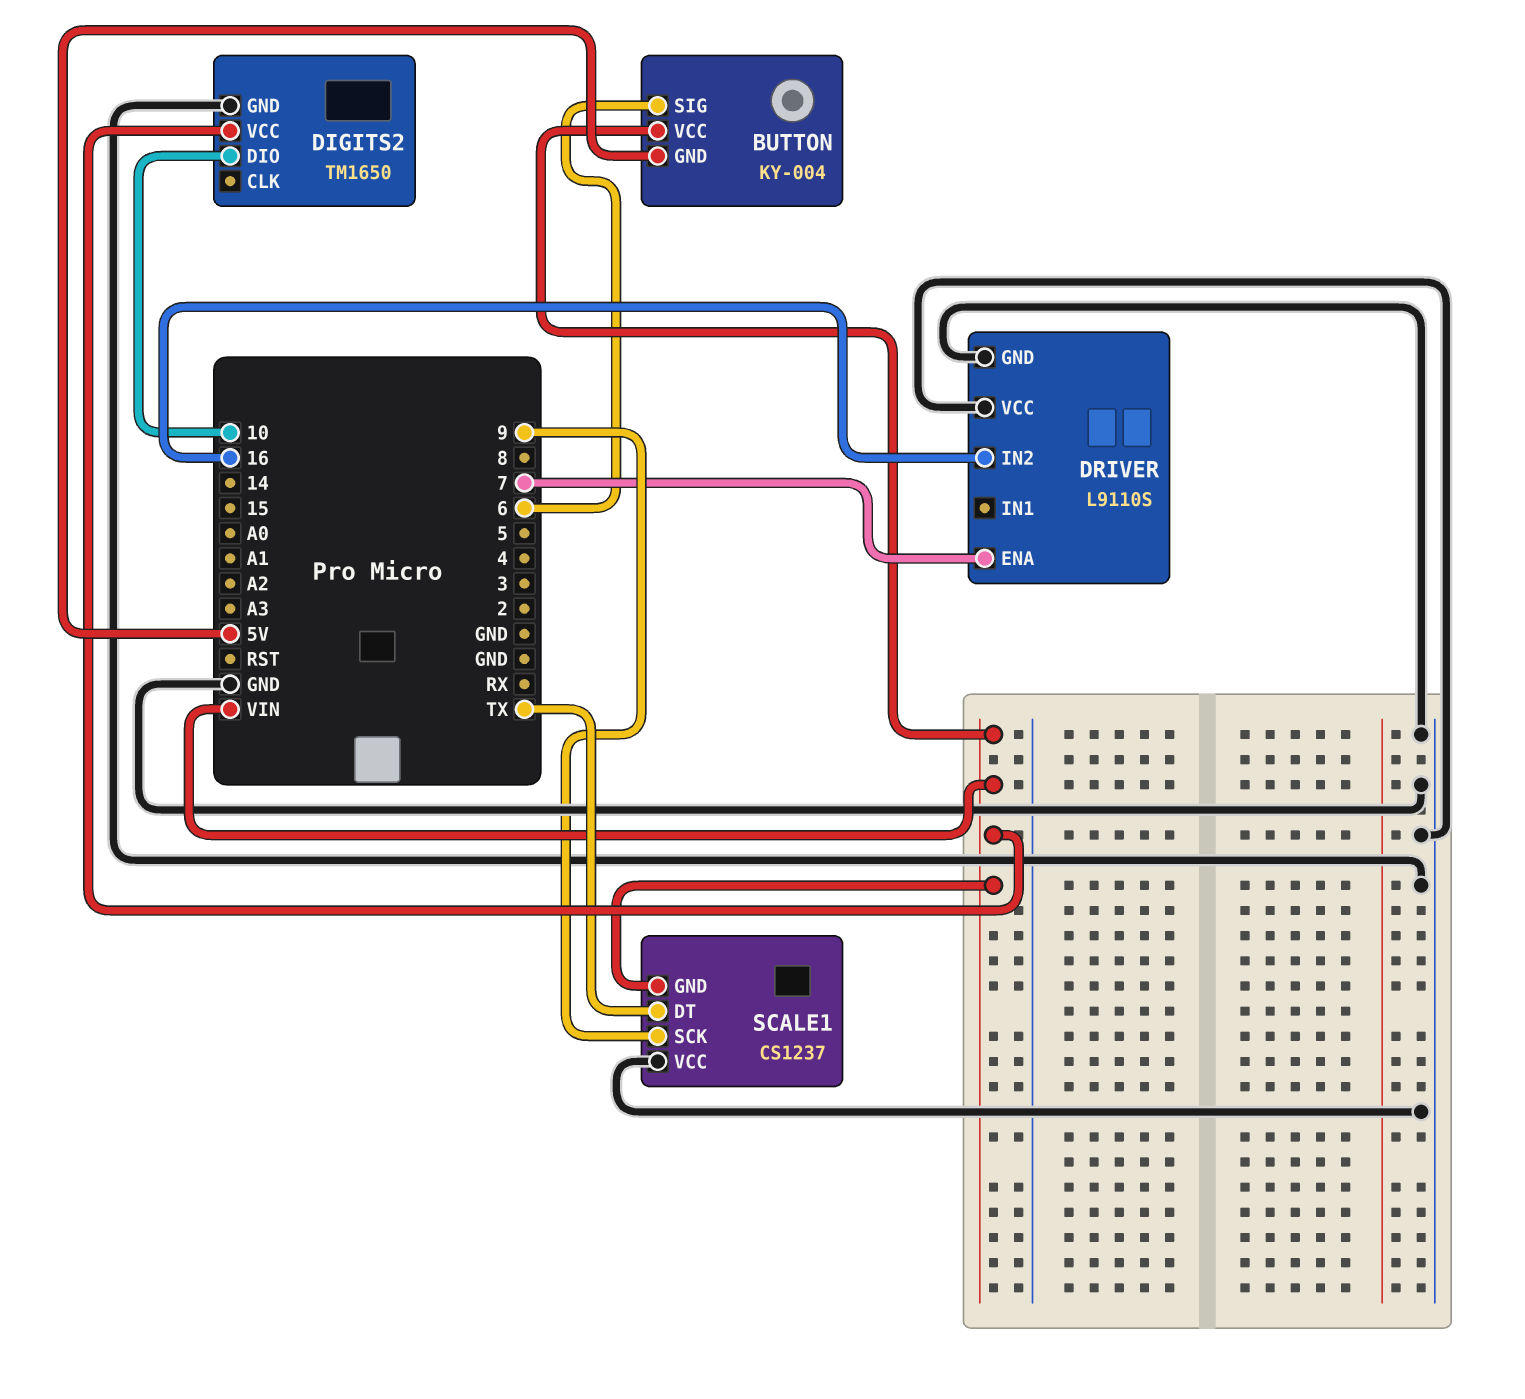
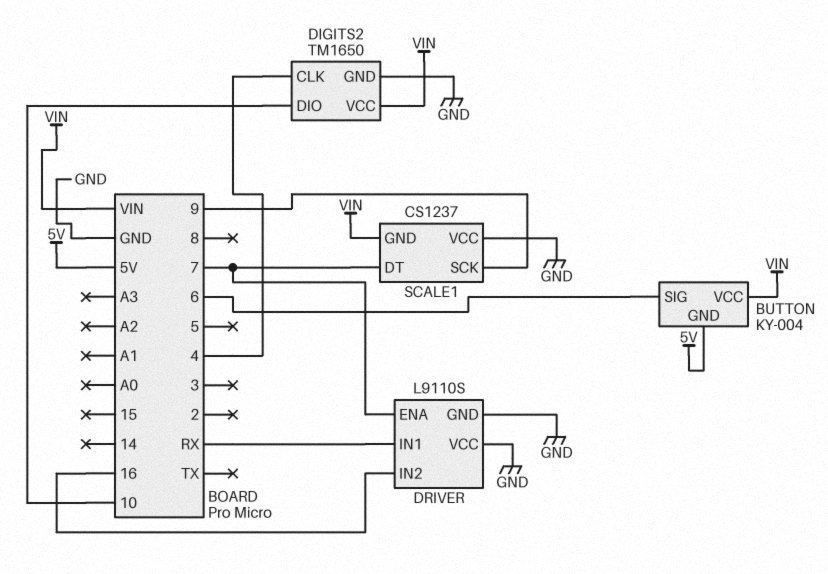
DIGITS2 pin CLK: none -> 4
DRIVER pin IN1: none -> RX
SCALE1 pin DT: TX -> 7

